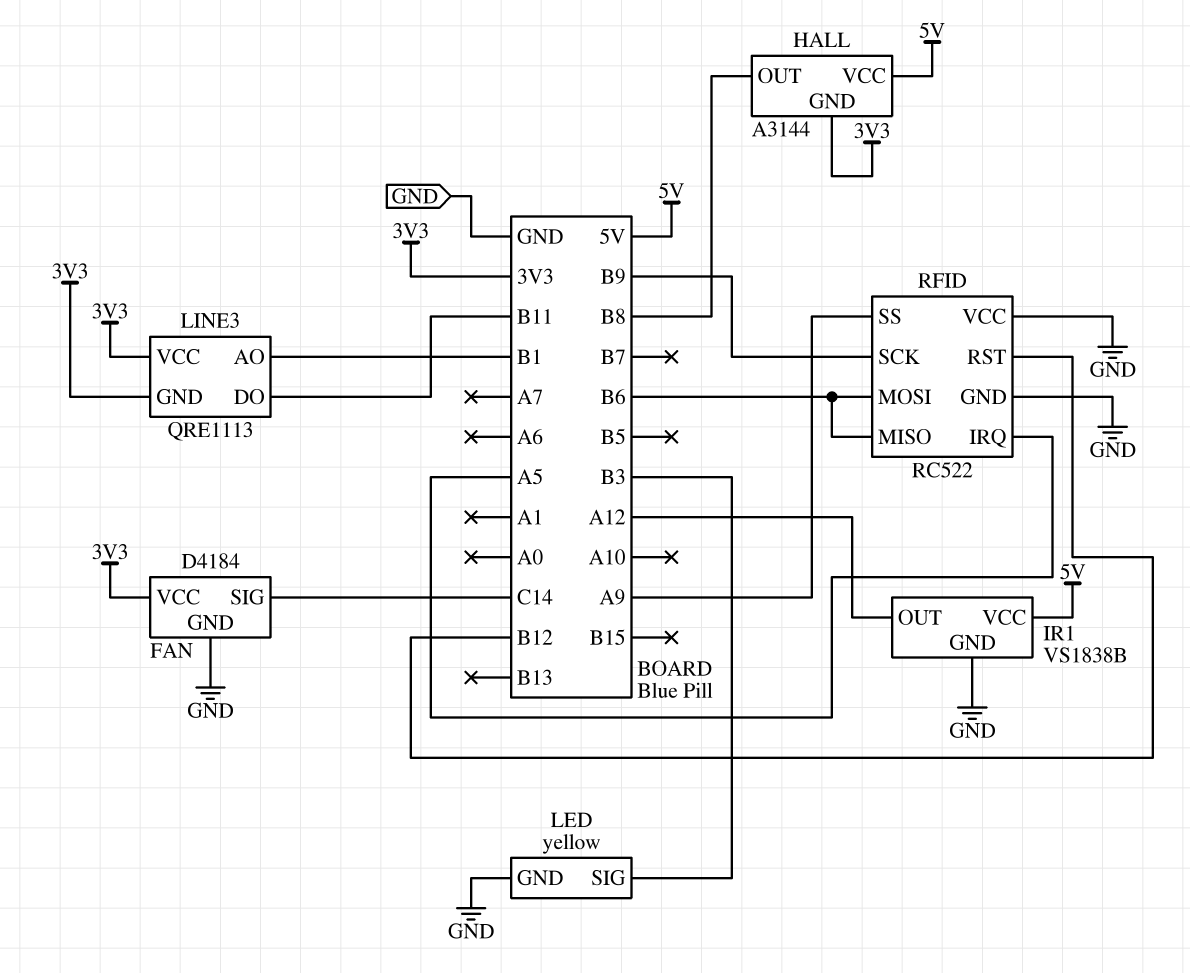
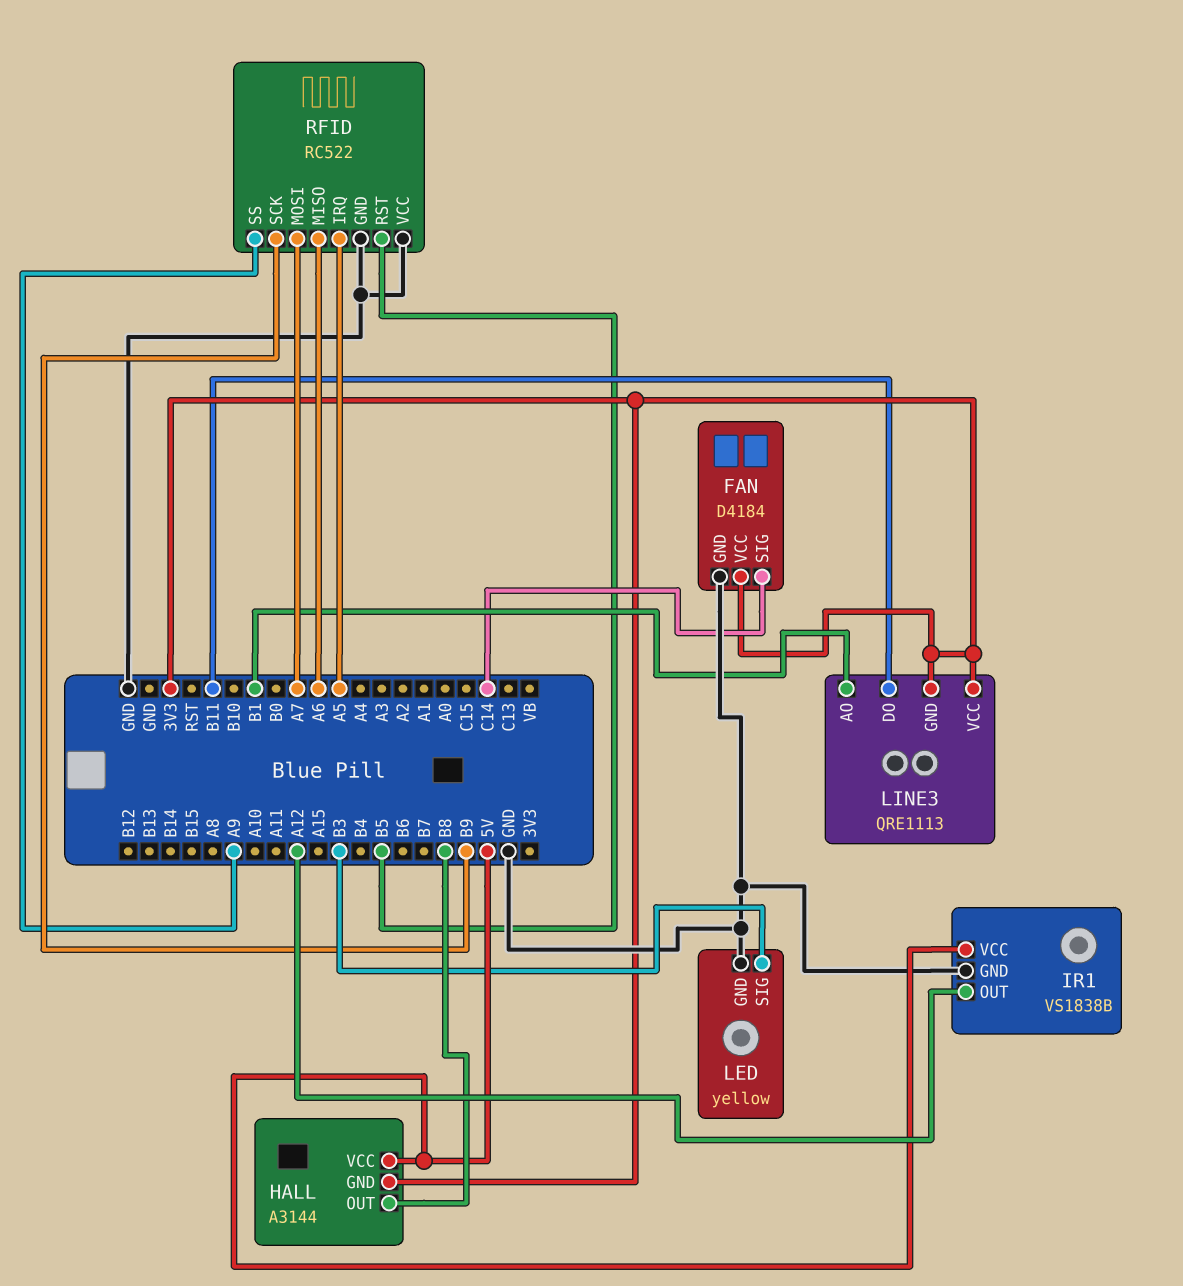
RFID pin MISO: B6 -> A6
RFID pin MOSI: B6 -> A7
RFID pin RST: B12 -> B5

